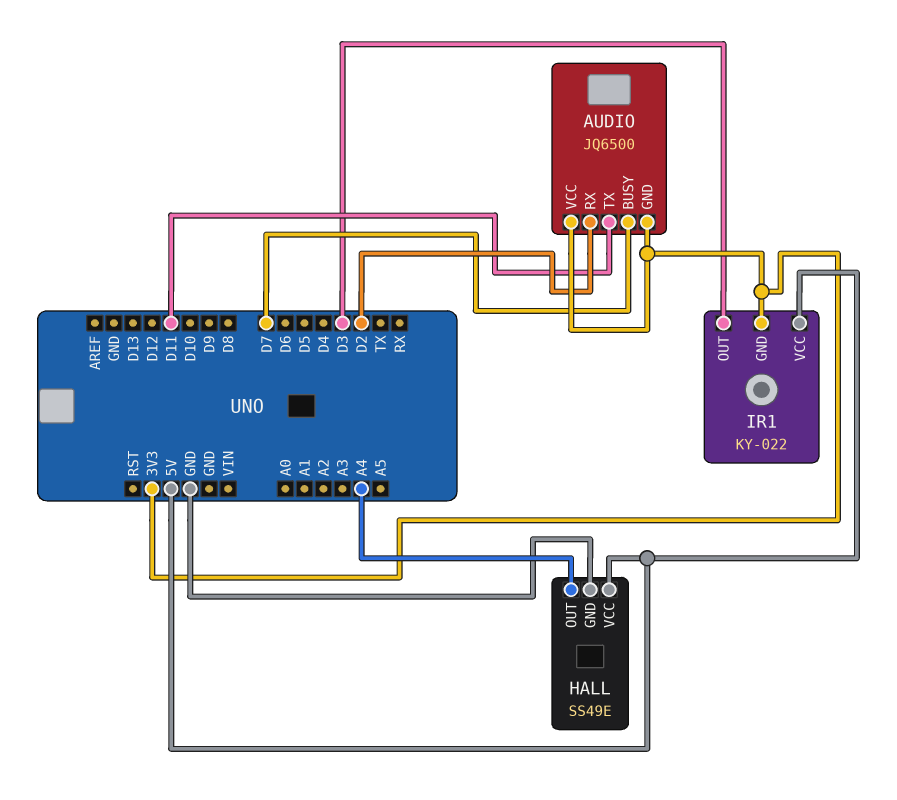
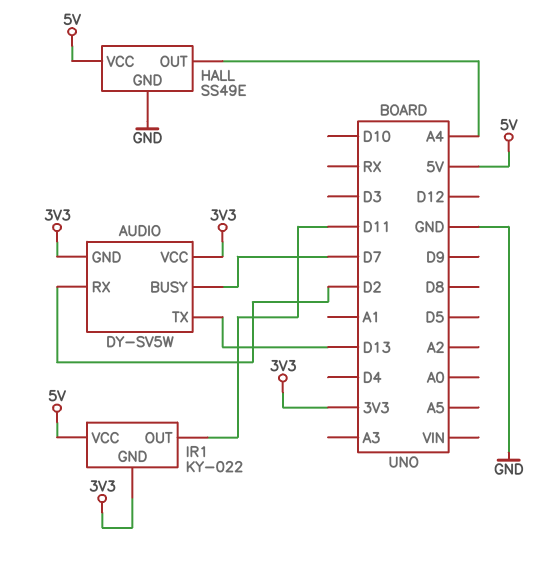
AUDIO: JQ6500 -> DY-SV5W
AUDIO pin TX: D11 -> D13
IR1 pin OUT: D3 -> D11

